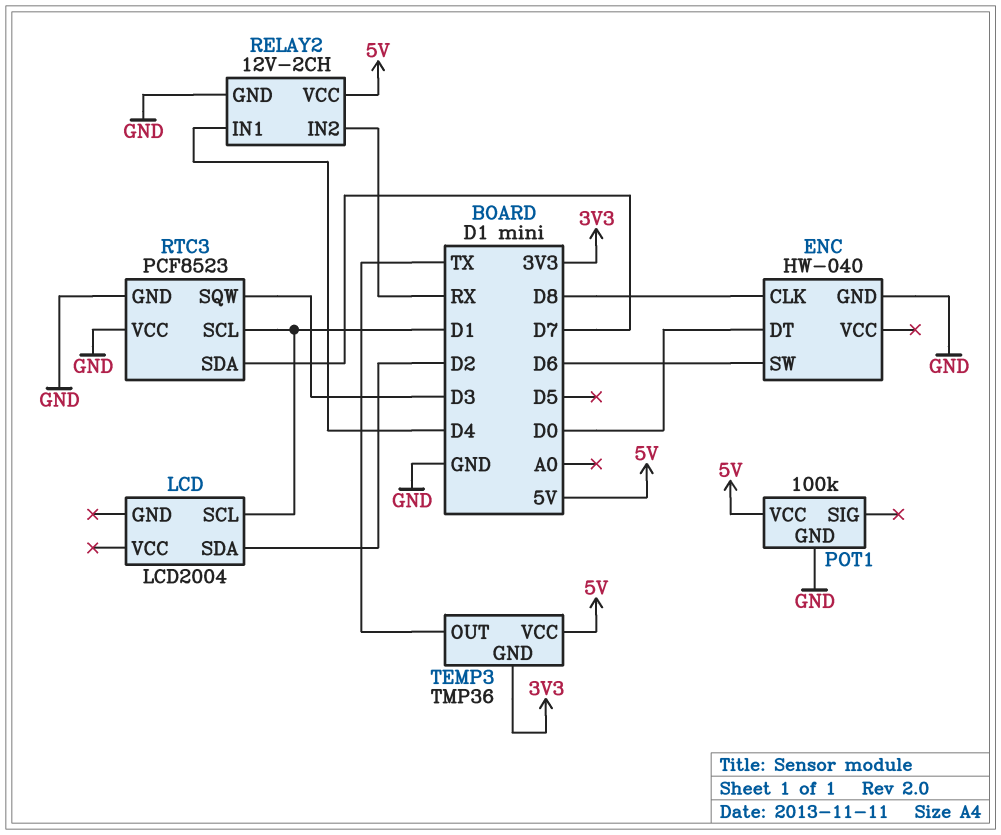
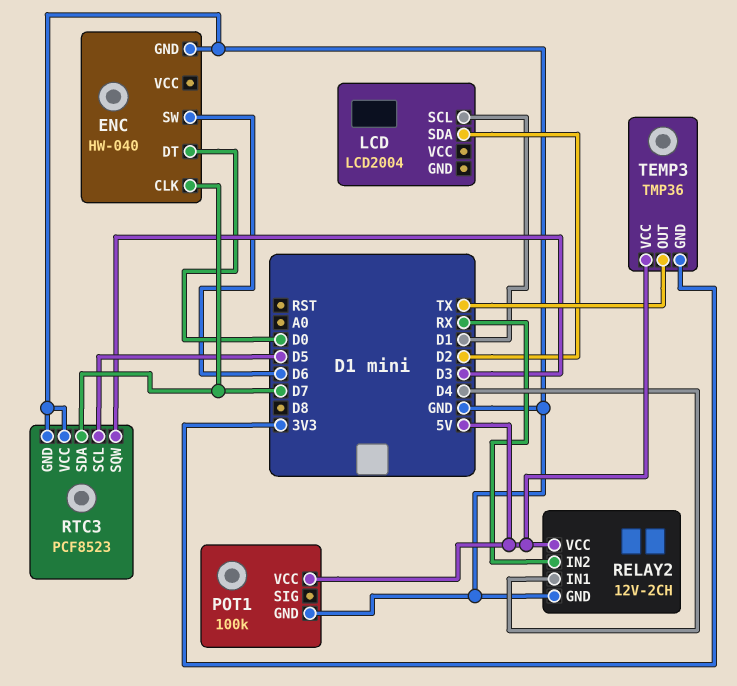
ENC pin CLK: D8 -> D7
RTC3 pin SCL: D1 -> D5

